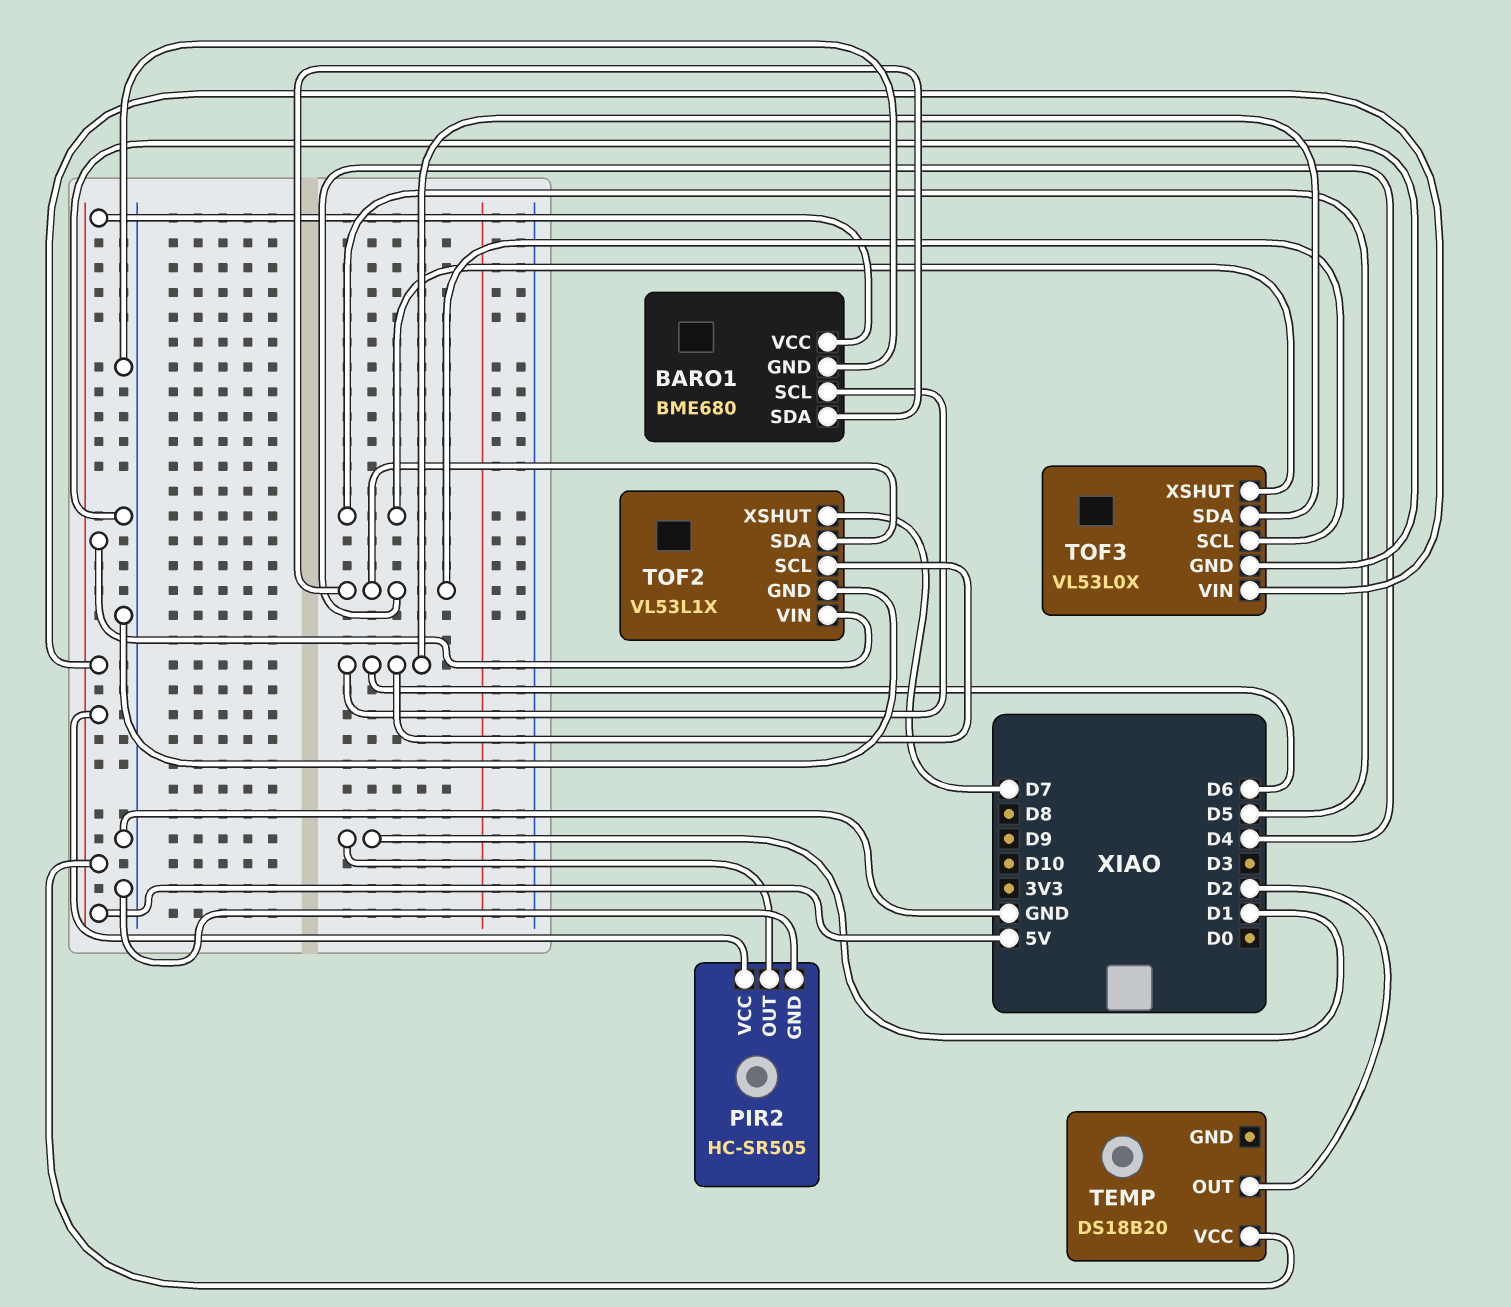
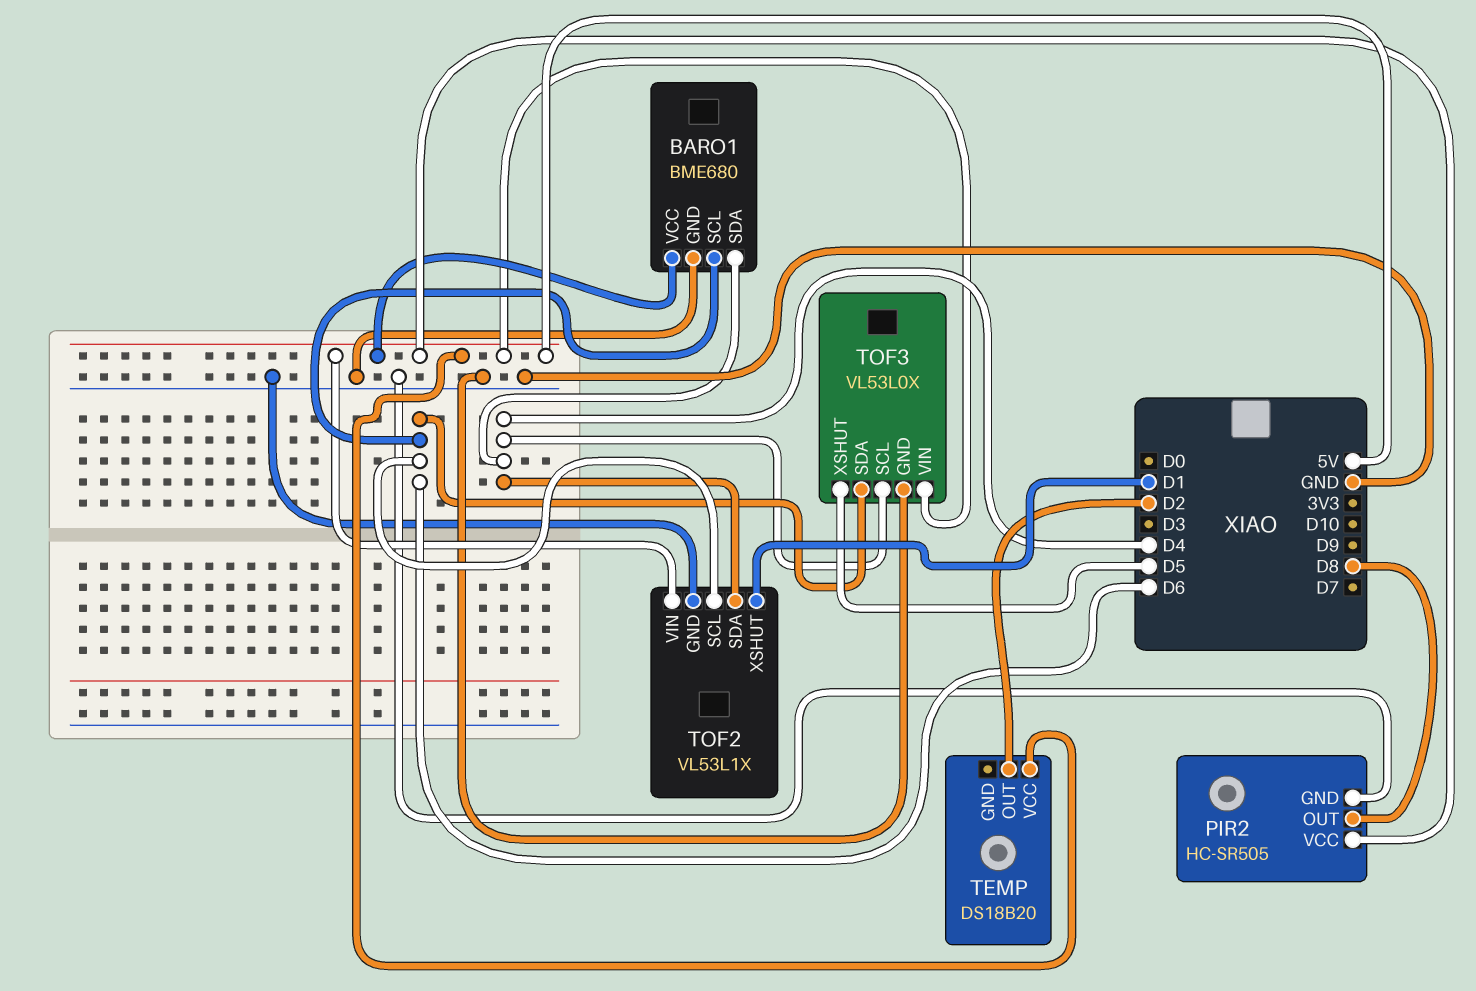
PIR2 pin OUT: D1 -> D8
TOF2 pin XSHUT: D7 -> D1

